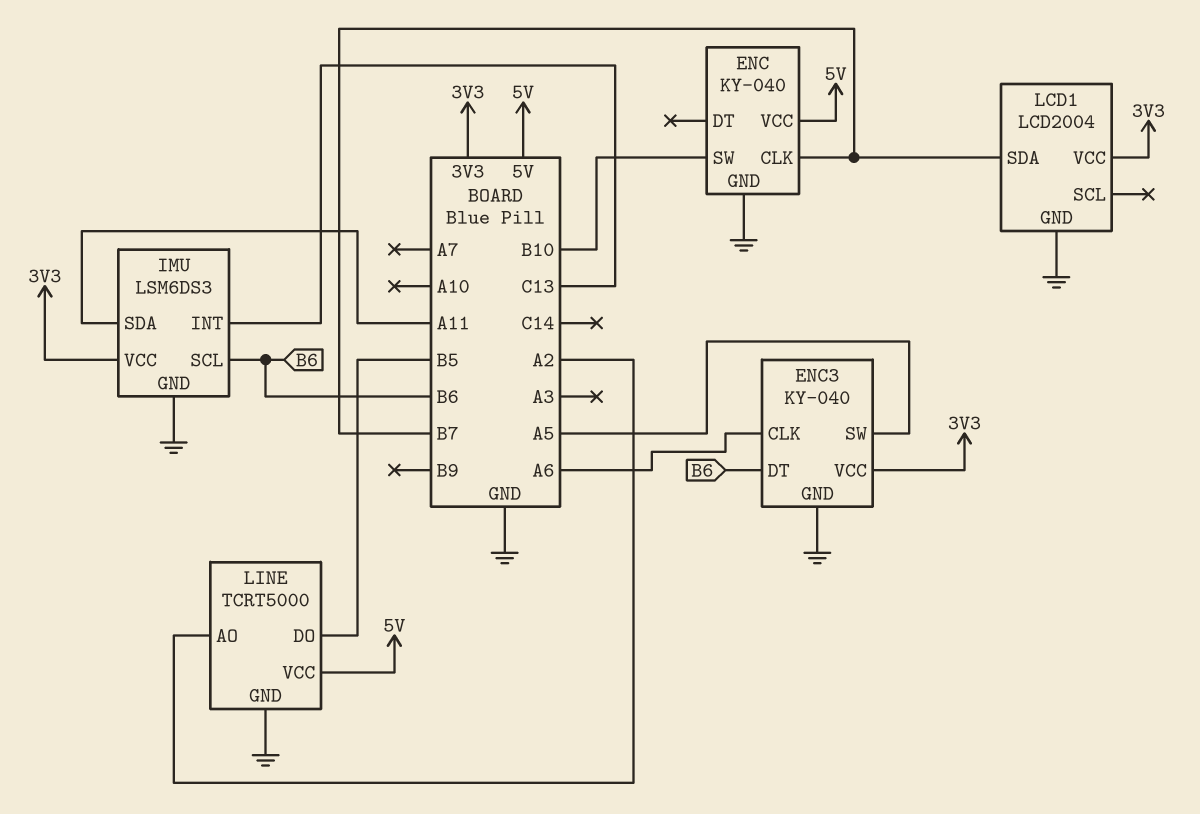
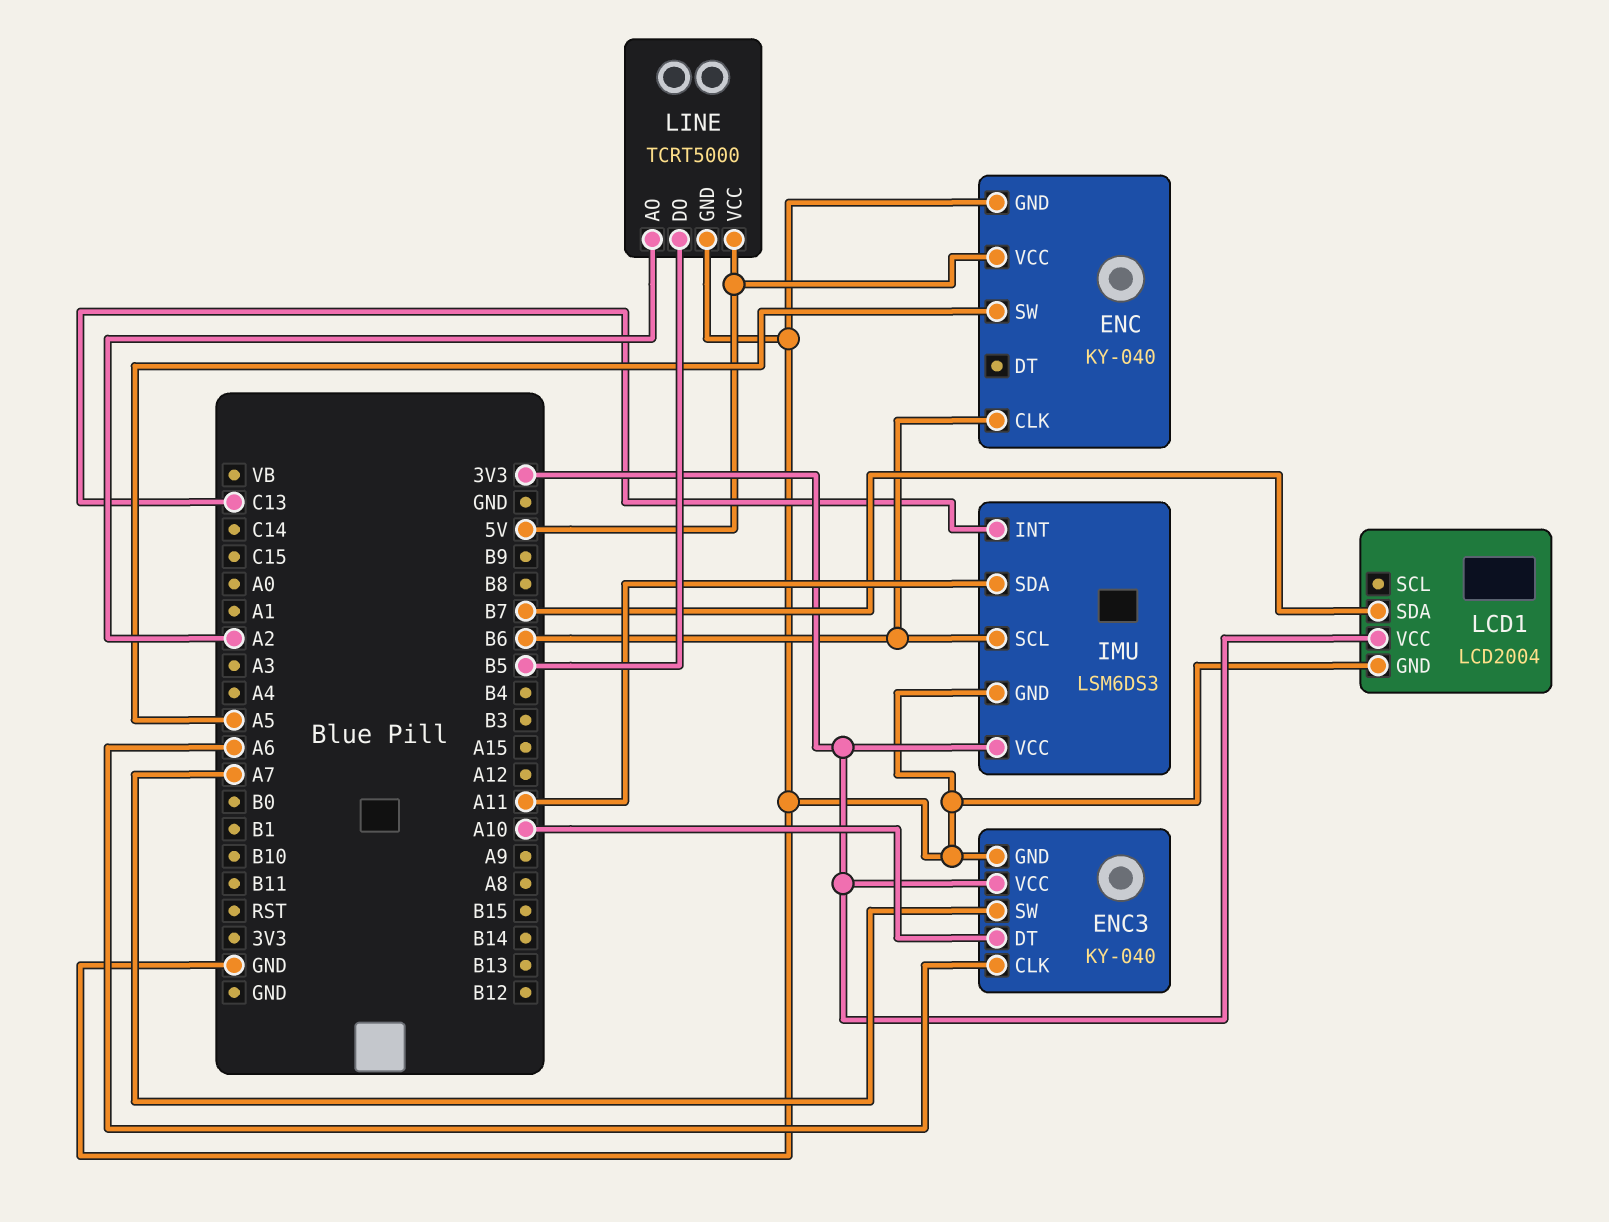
ENC pin CLK: B7 -> B6
ENC pin SW: B10 -> A5
ENC3 pin DT: B6 -> A10
ENC3 pin SW: A5 -> A7

